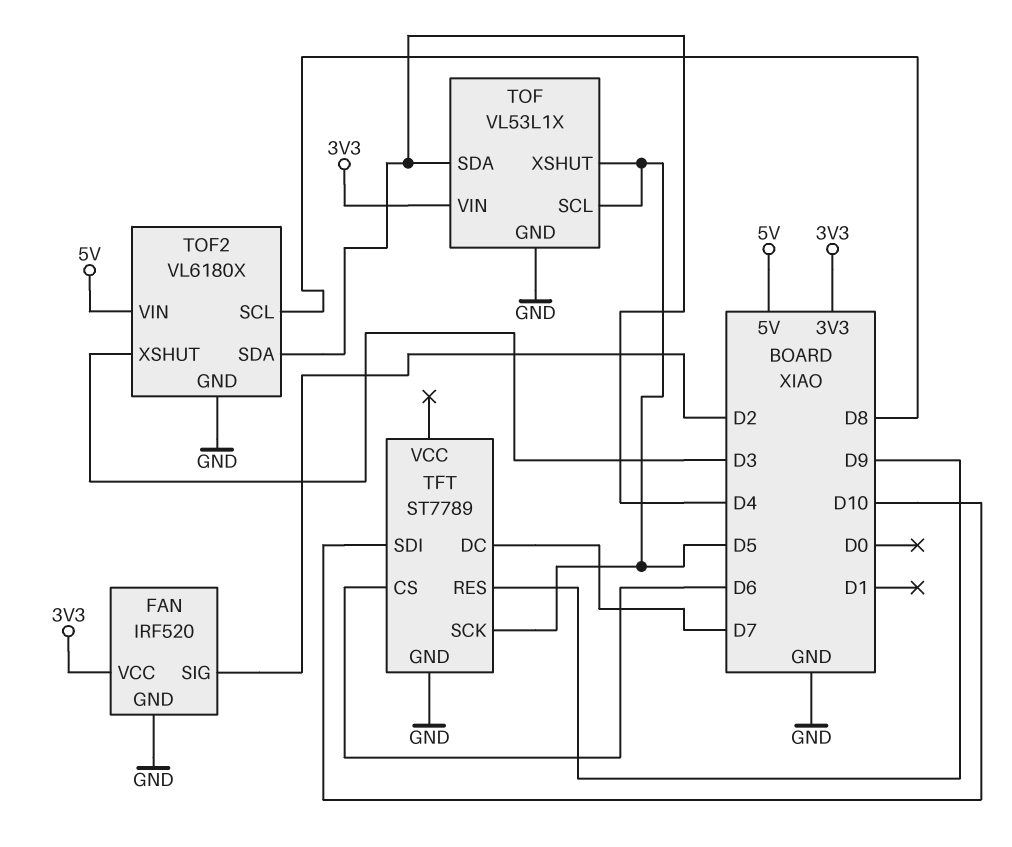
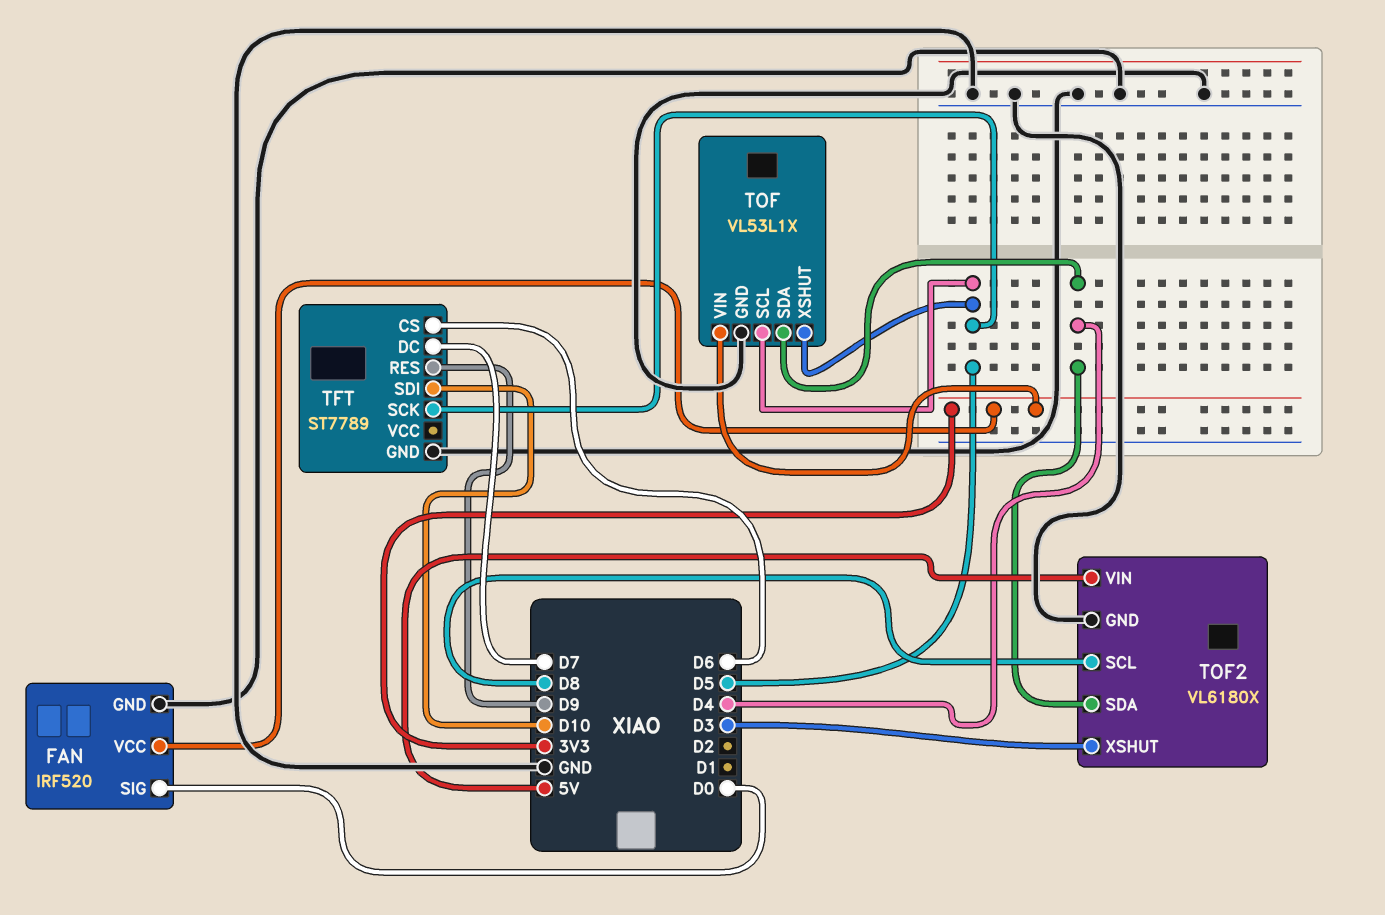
FAN pin SIG: D2 -> D0

